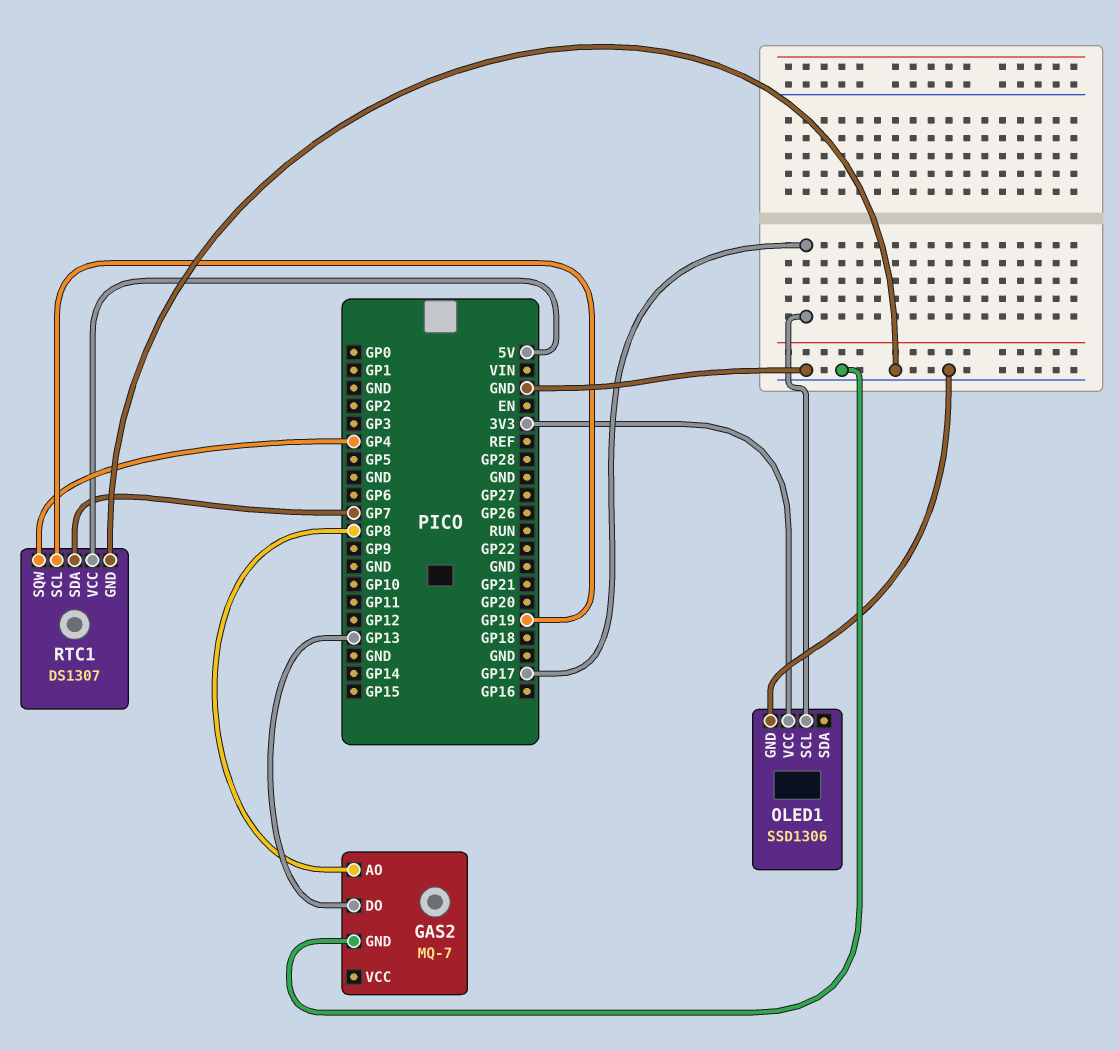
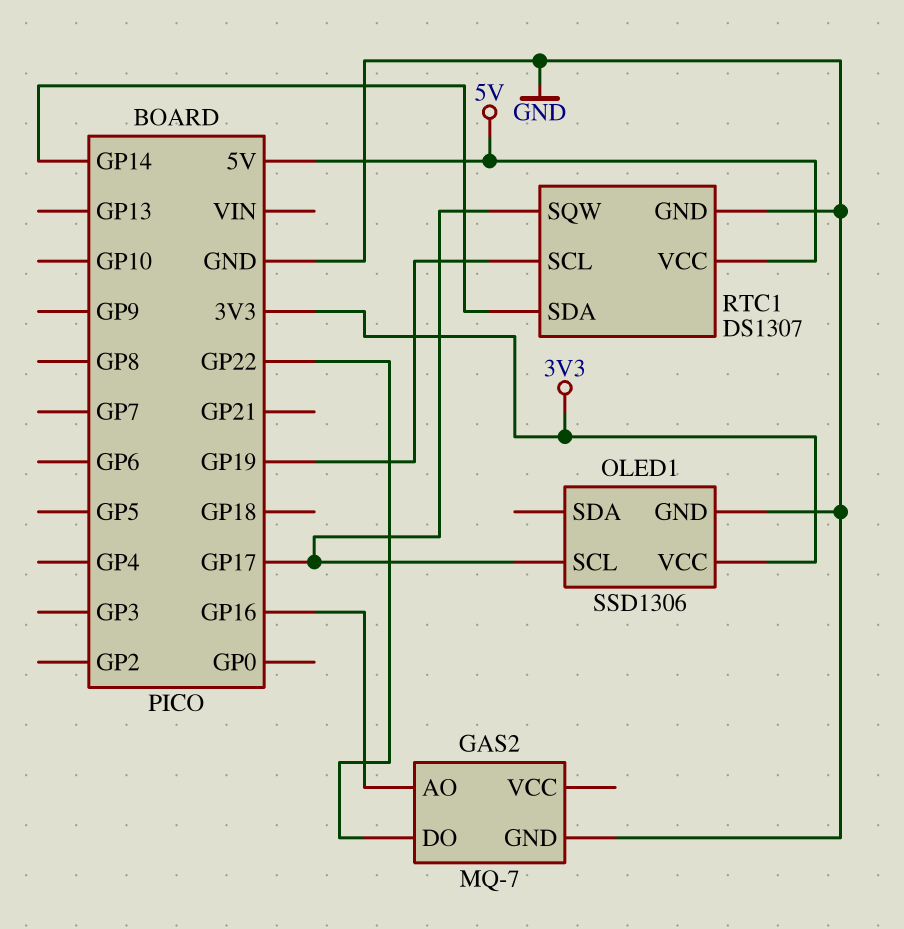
GAS2 pin AO: GP8 -> GP16
GAS2 pin DO: GP13 -> GP22
RTC1 pin SDA: GP7 -> GP14
RTC1 pin SQW: GP4 -> GP17

